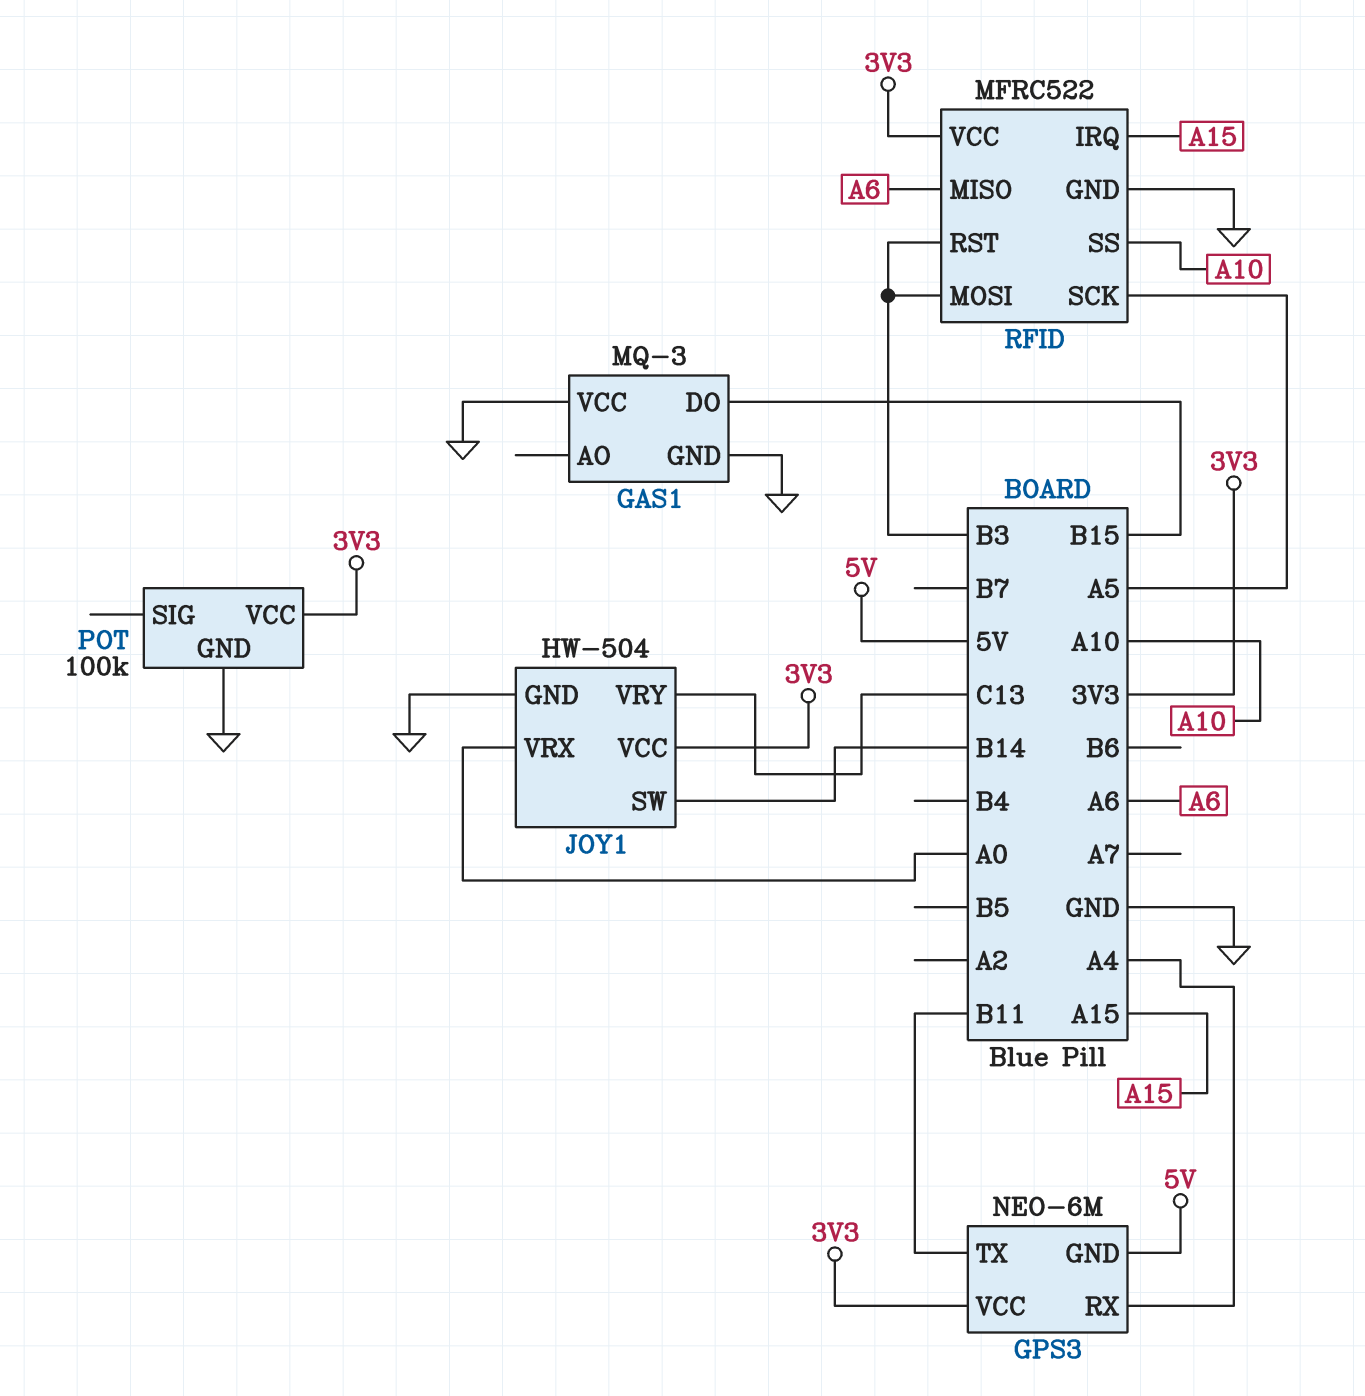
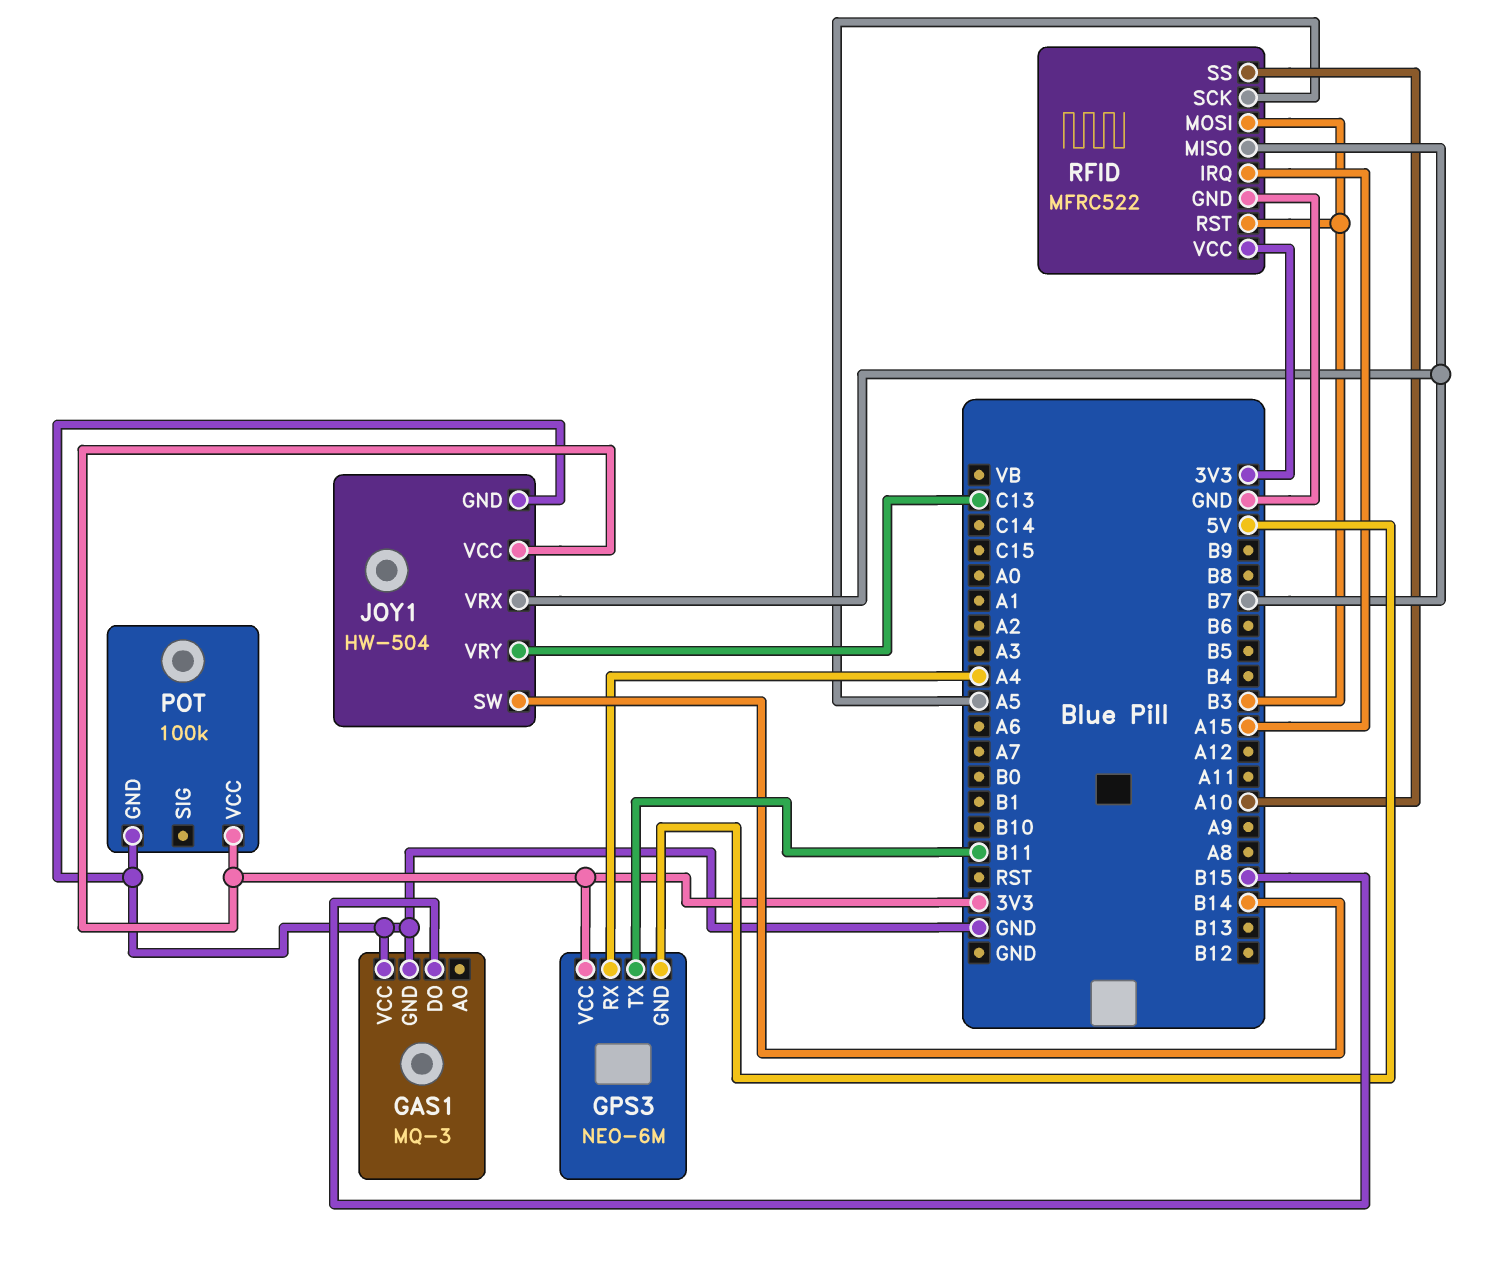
JOY1 pin VRX: A0 -> B7
RFID pin MISO: A6 -> B7

